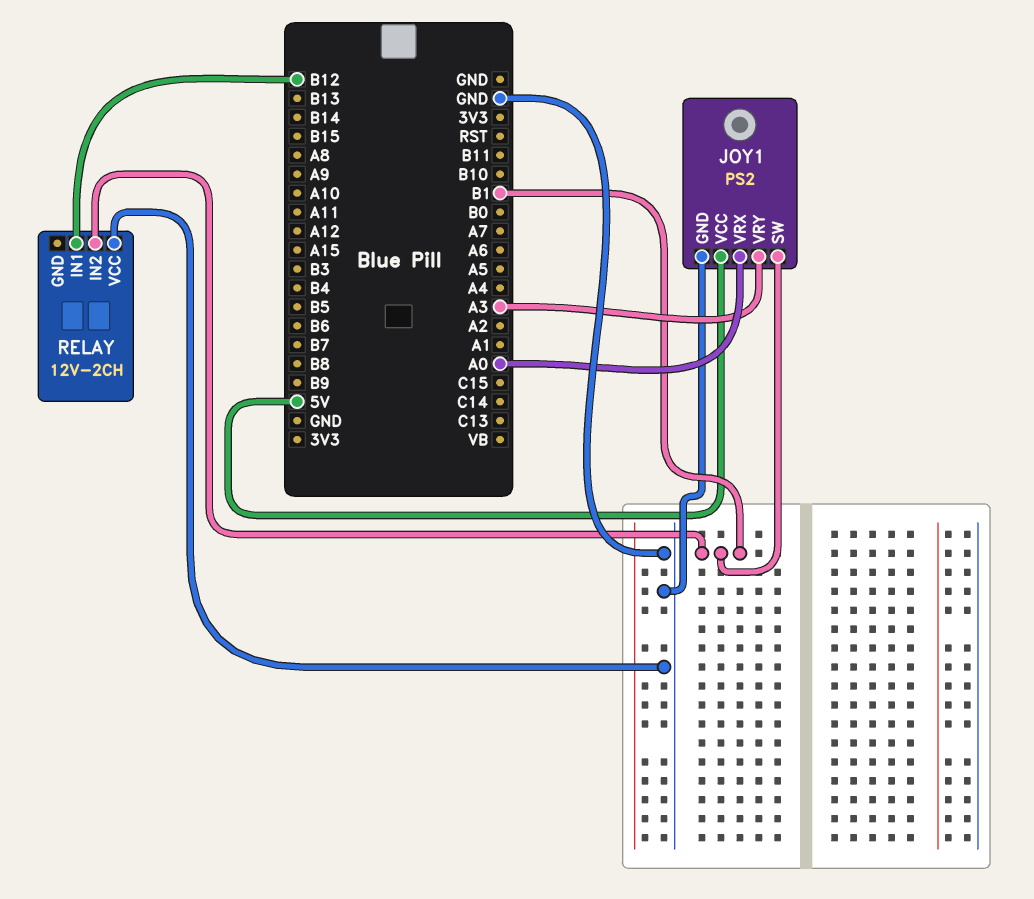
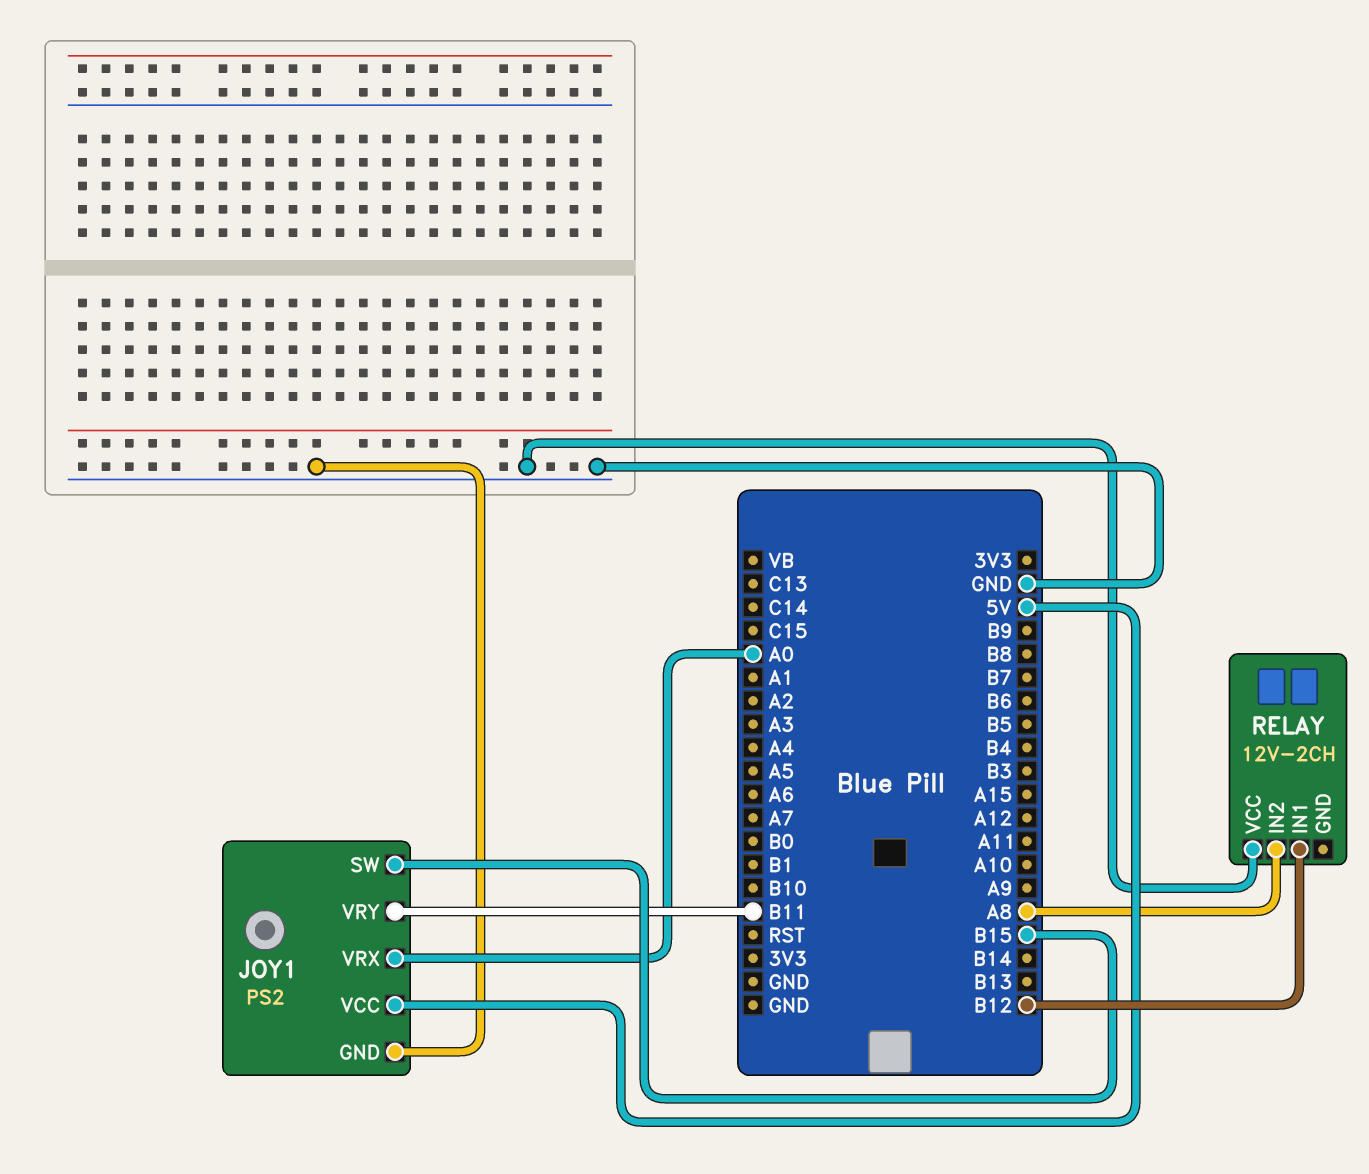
JOY1 pin SW: B1 -> B15
JOY1 pin VRY: A3 -> B11
RELAY pin IN2: B1 -> A8

